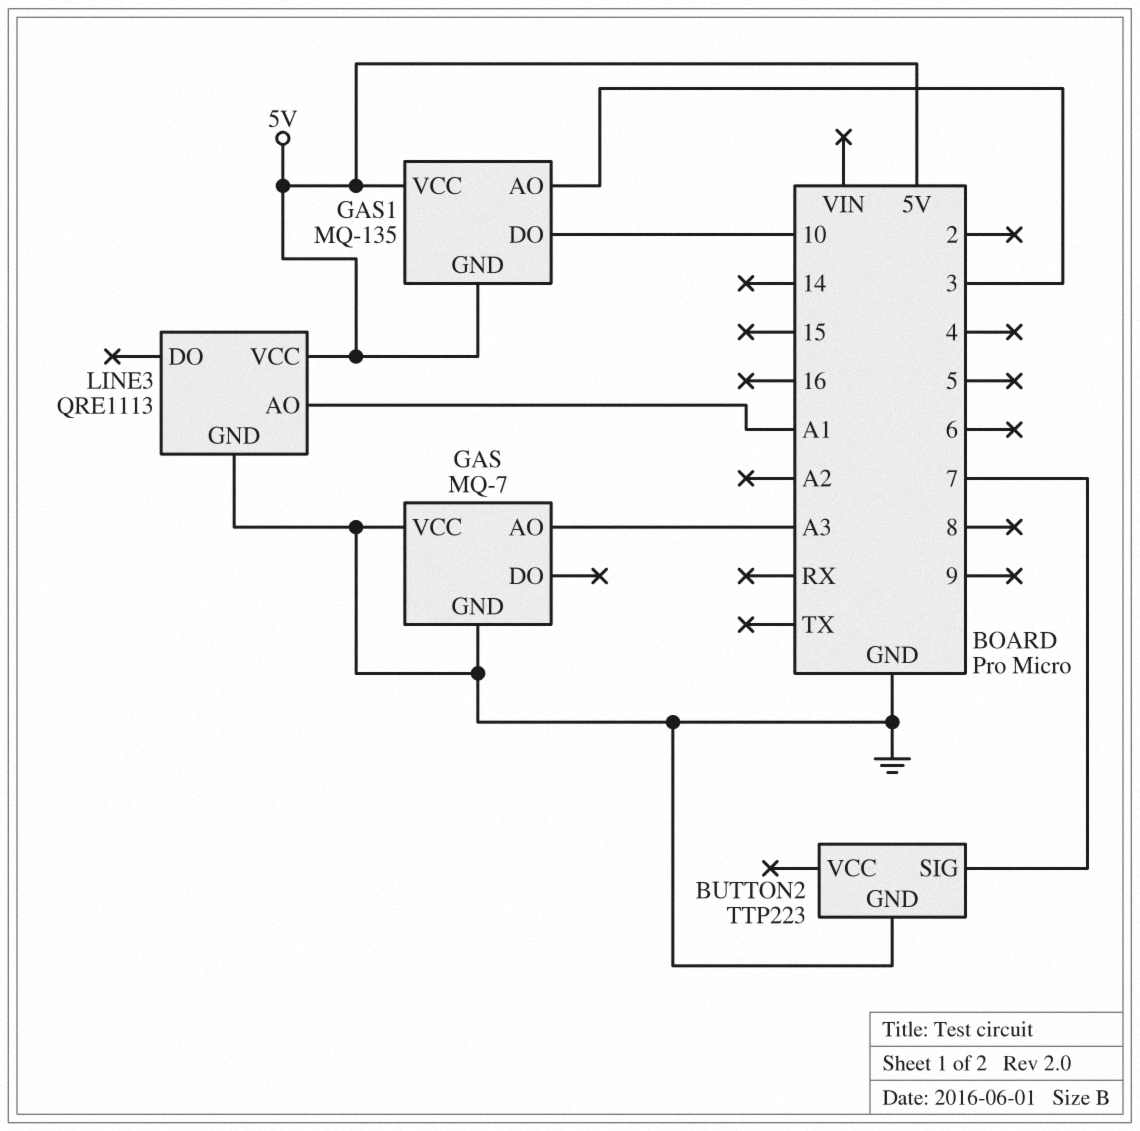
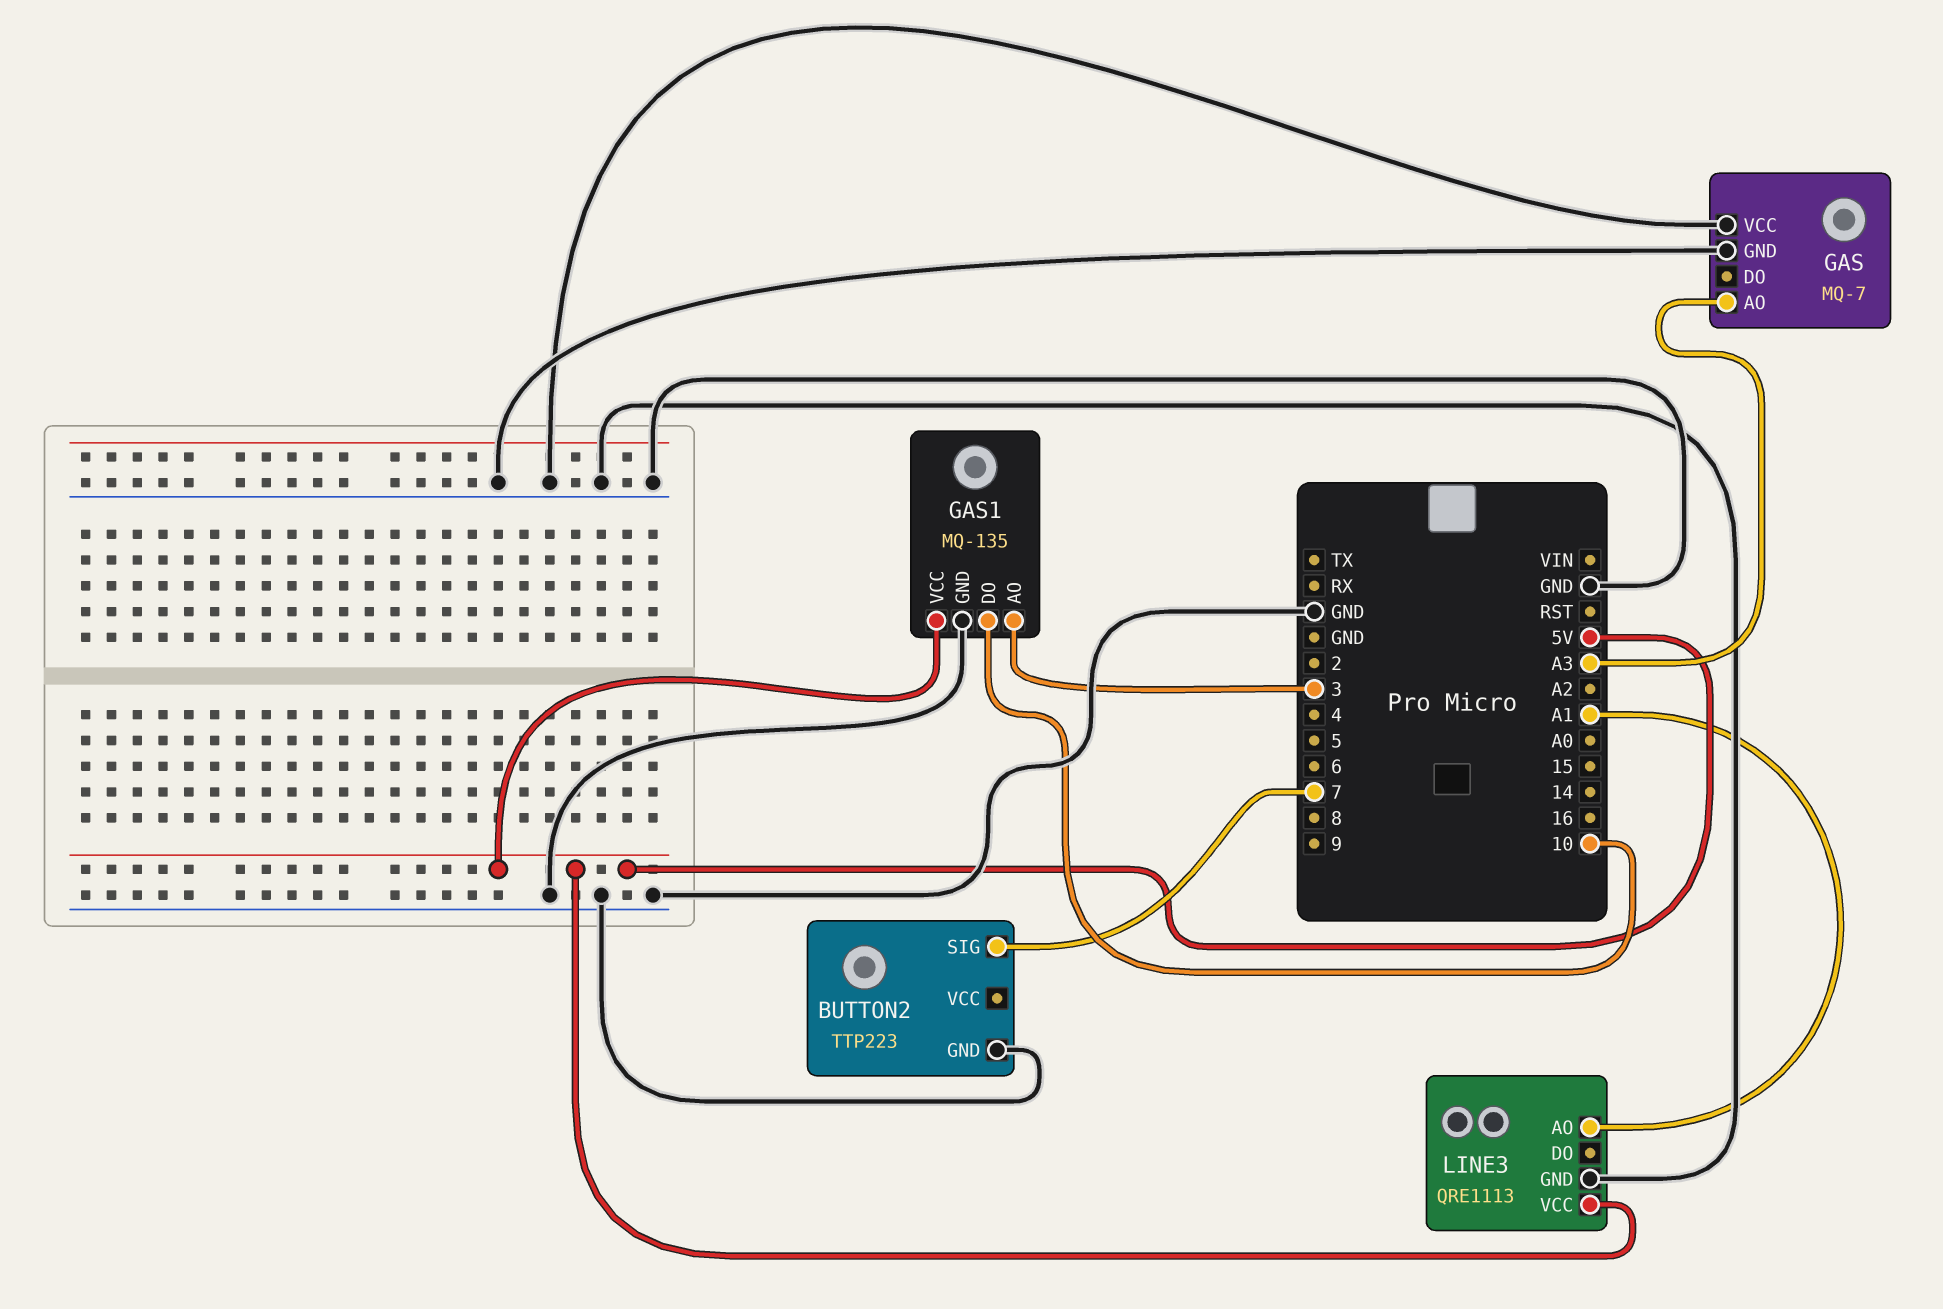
GAS1 pin GND: 5V -> GND

